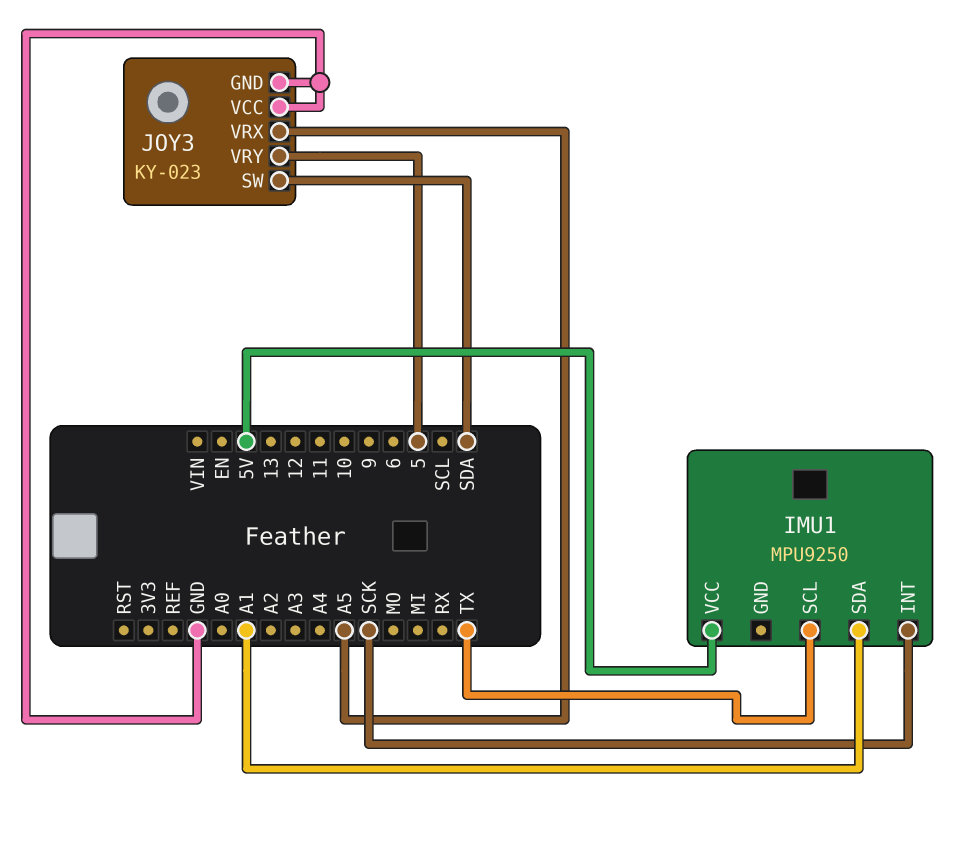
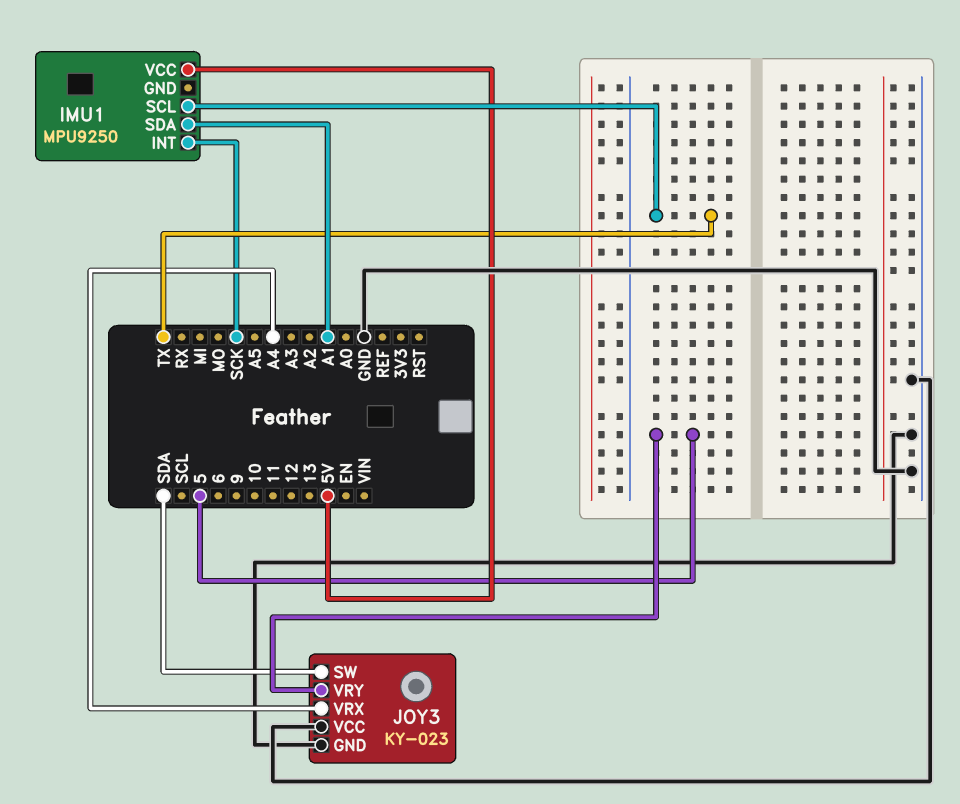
JOY3 pin VRX: A5 -> A4

